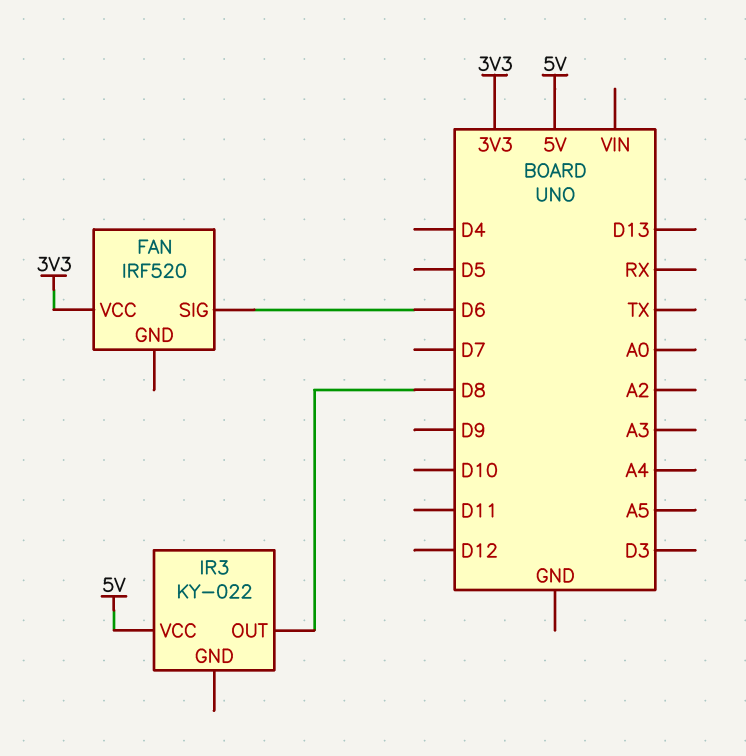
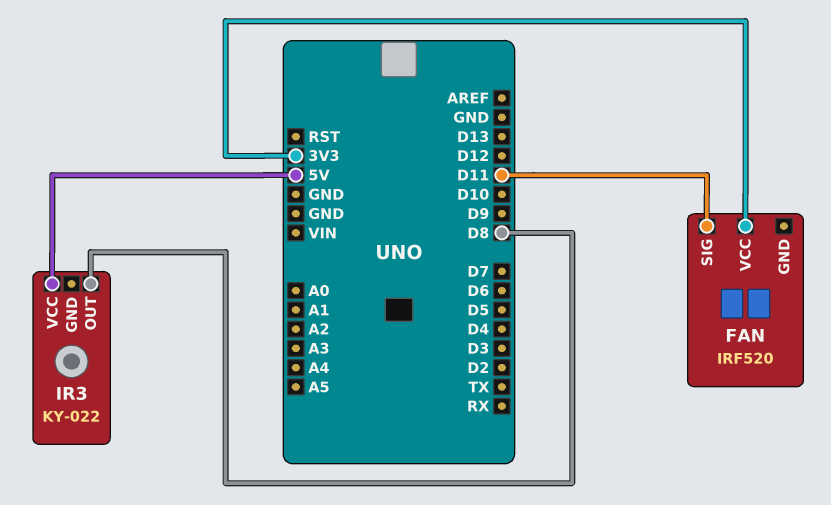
FAN pin SIG: D6 -> D11

